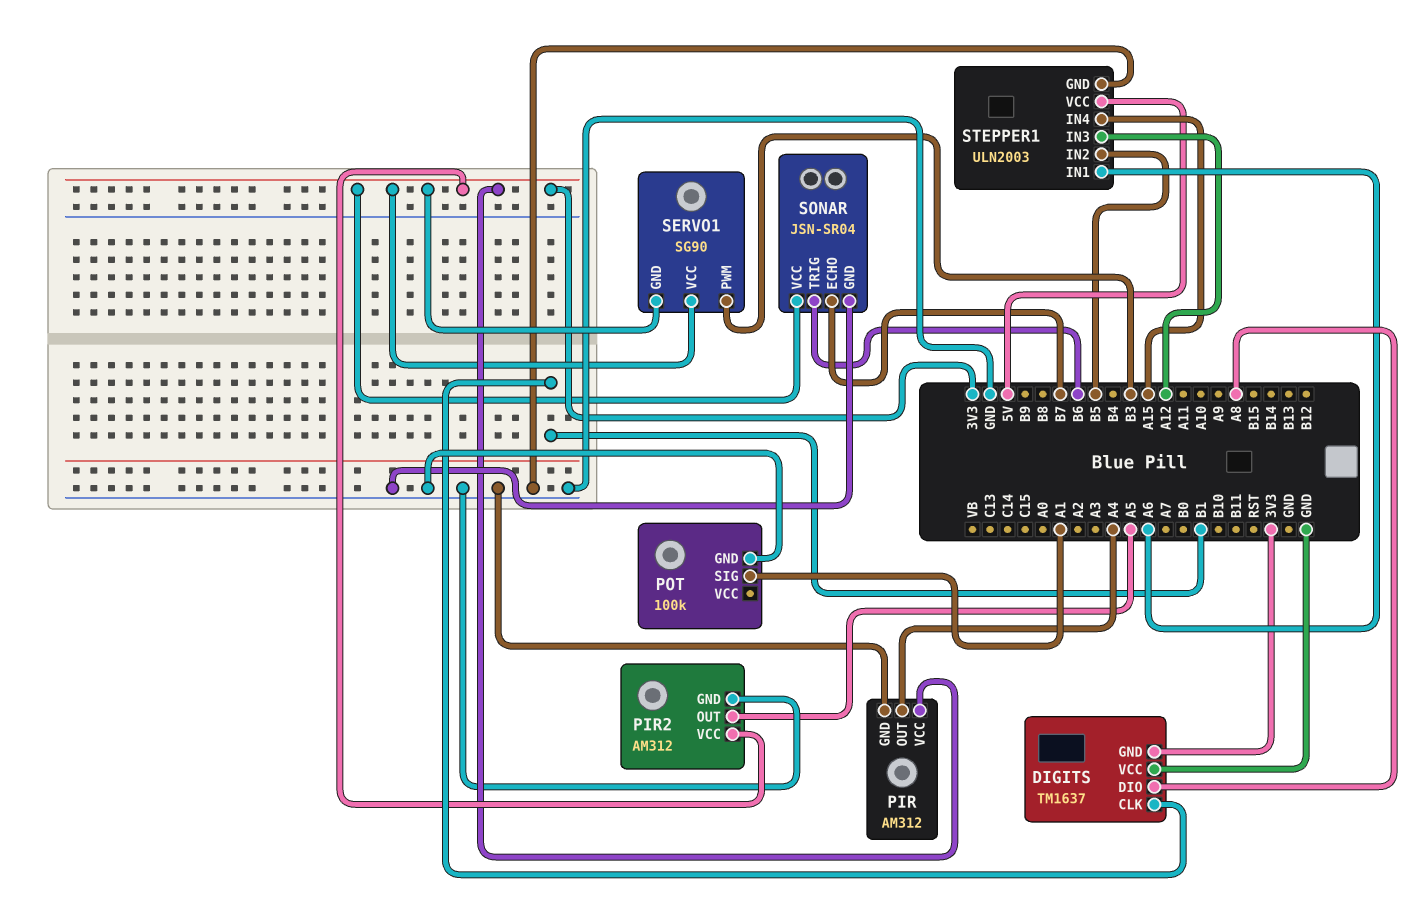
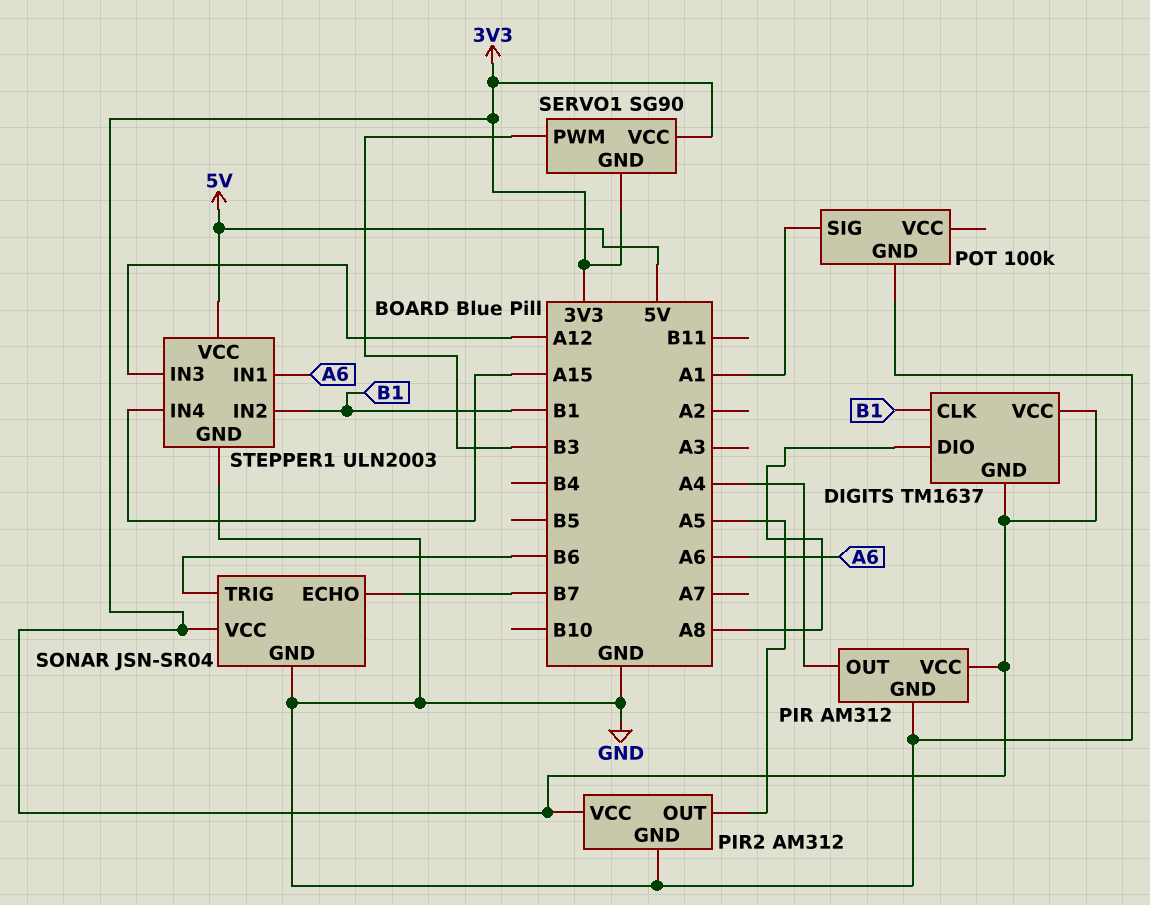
DIGITS pin VCC: GND -> 3V3
STEPPER1 pin IN2: B5 -> B1

